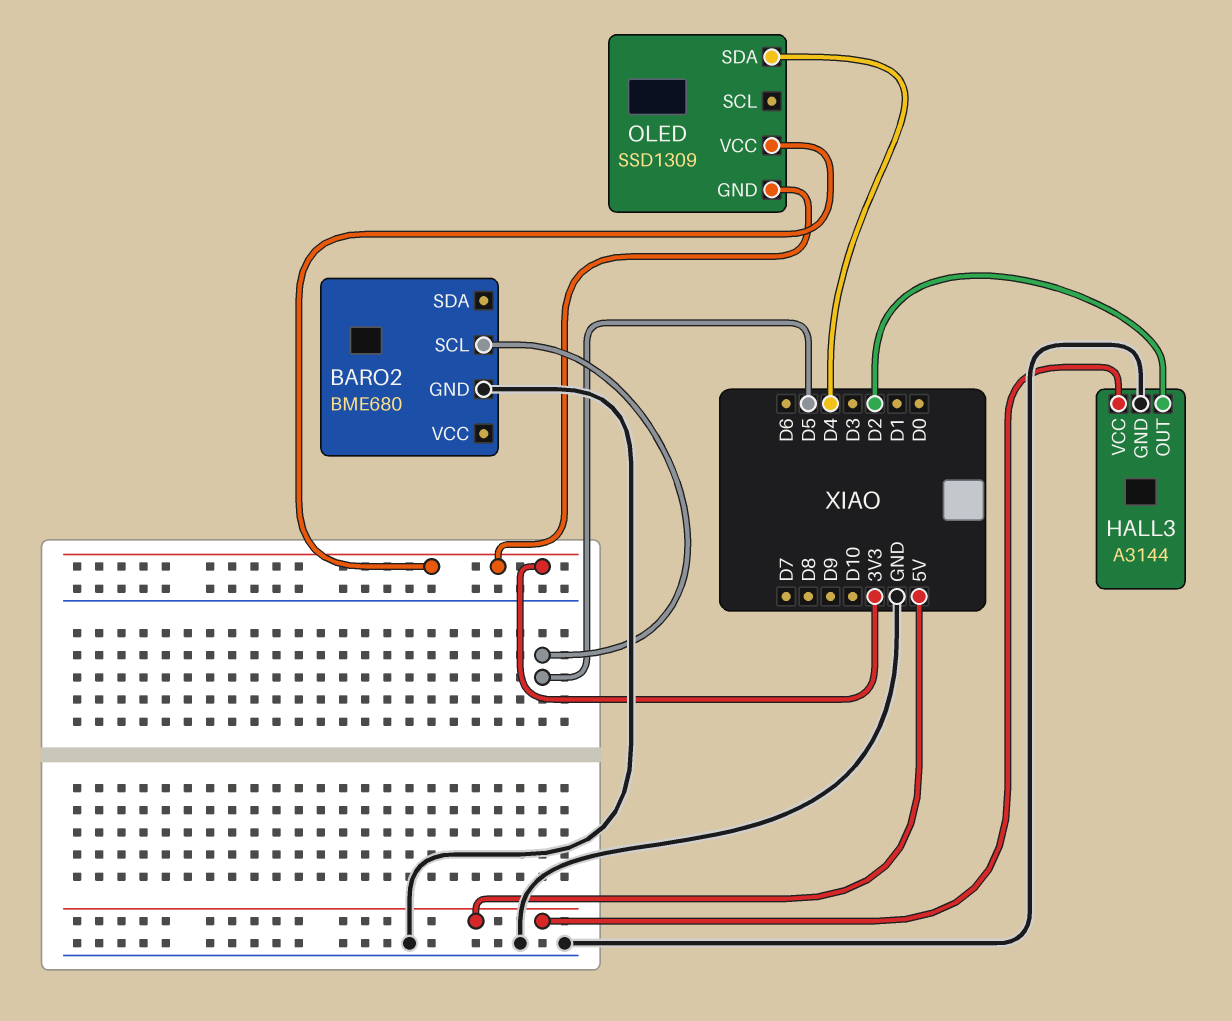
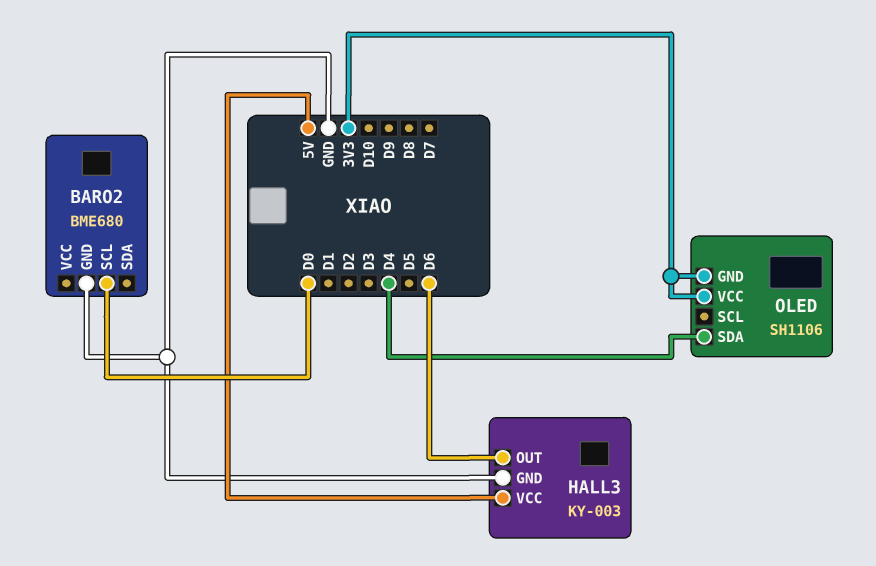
BARO2 pin SCL: D5 -> D0
HALL3: A3144 -> KY-003
HALL3 pin OUT: D2 -> D6
OLED: SSD1309 -> SH1106

